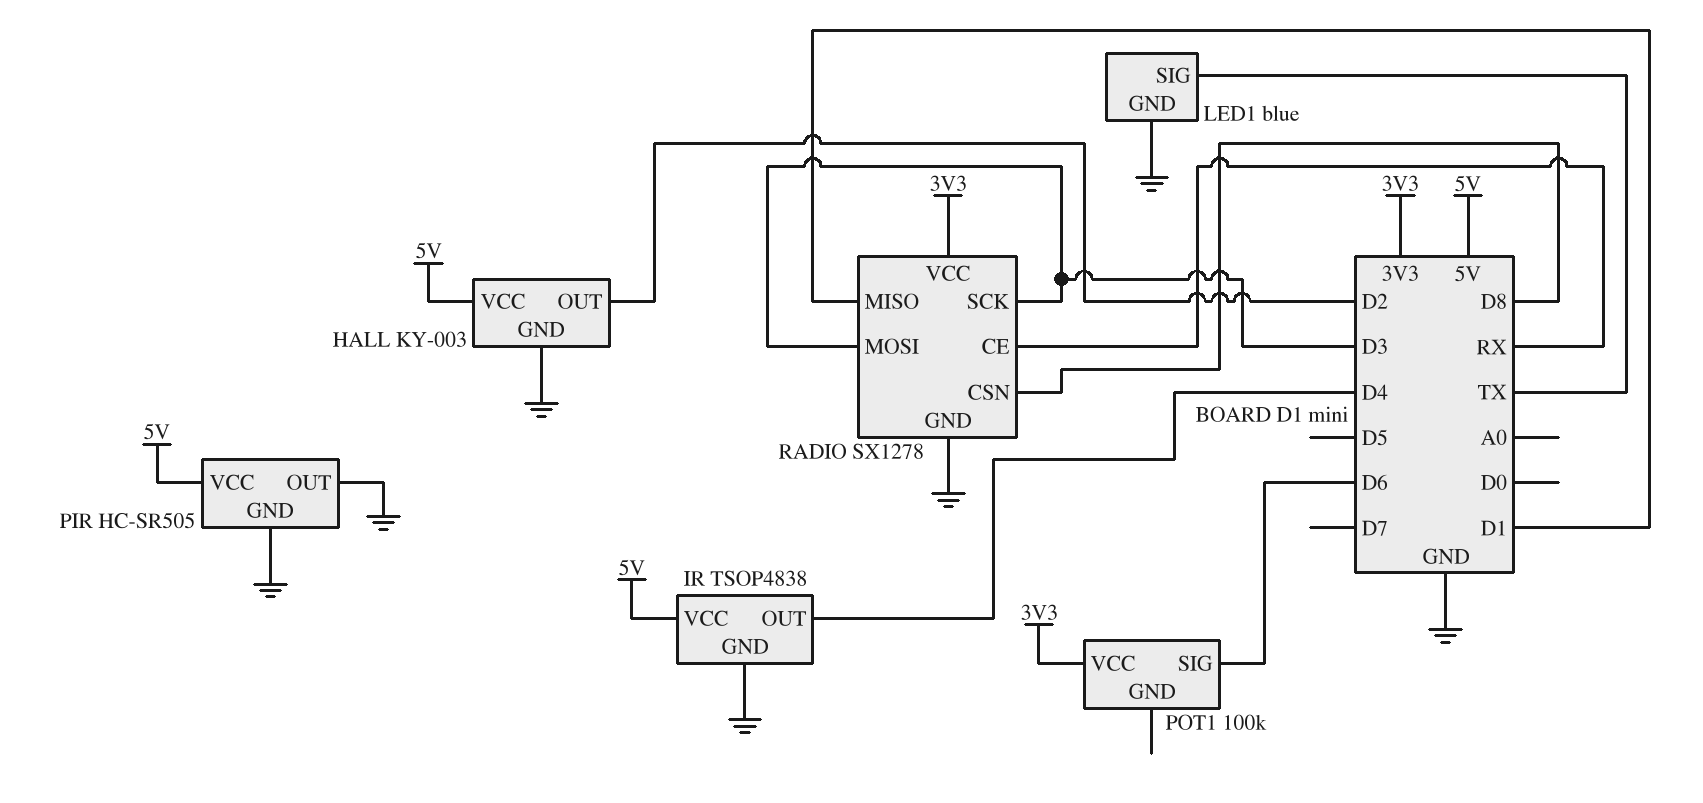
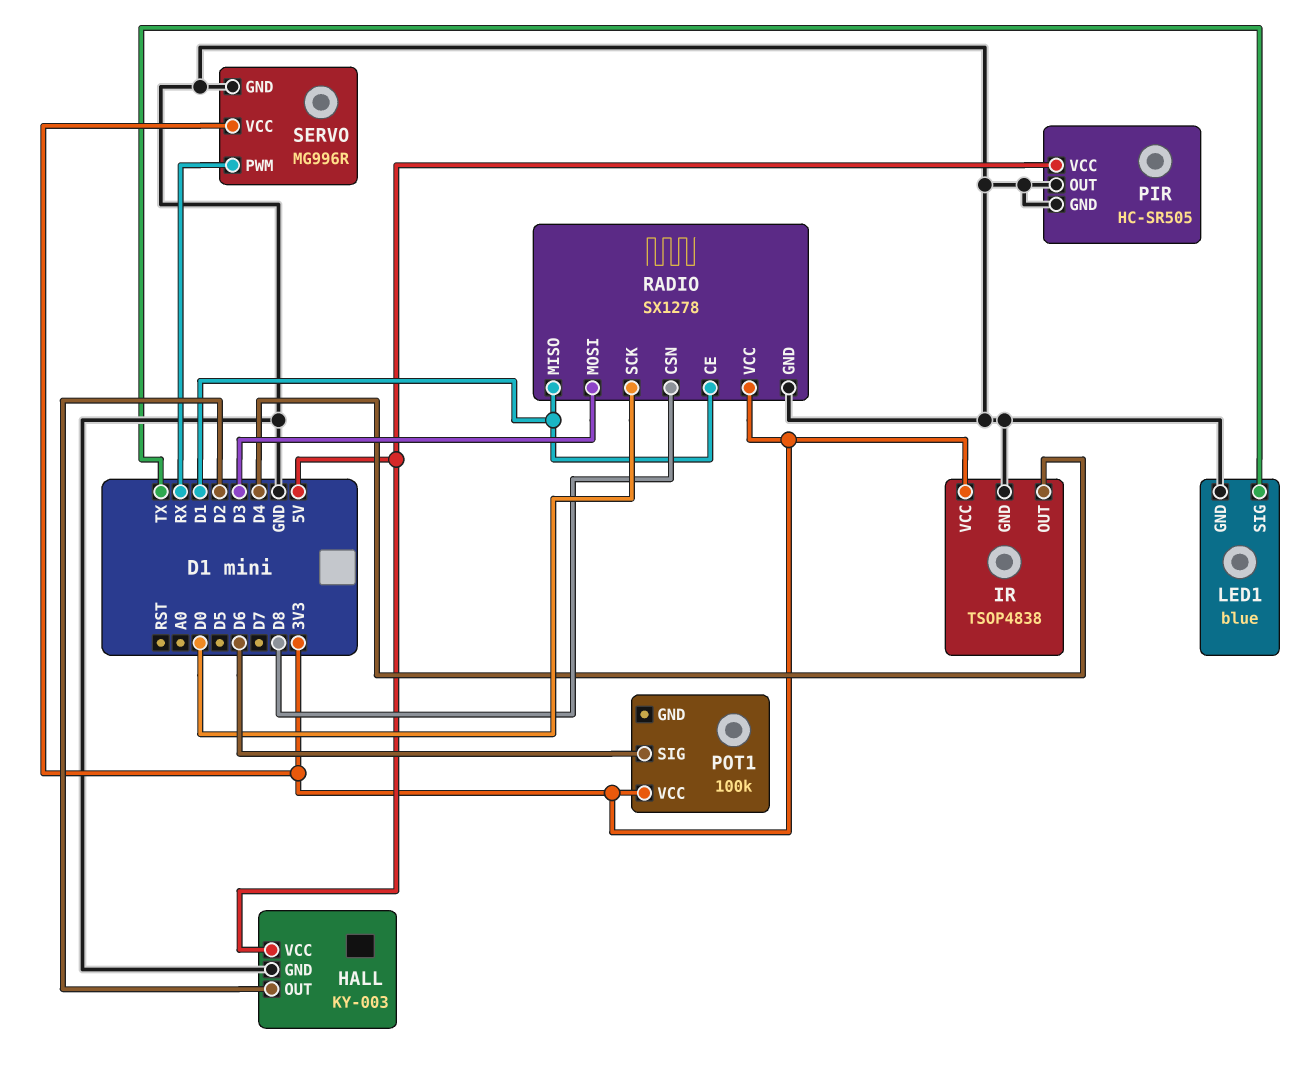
IR pin VCC: 5V -> 3V3
RADIO pin CE: RX -> D1
RADIO pin SCK: D3 -> D0
SERVO: none -> MG996R
SERVO pin GND: none -> GND
SERVO pin PWM: none -> RX
SERVO pin VCC: none -> 3V3

